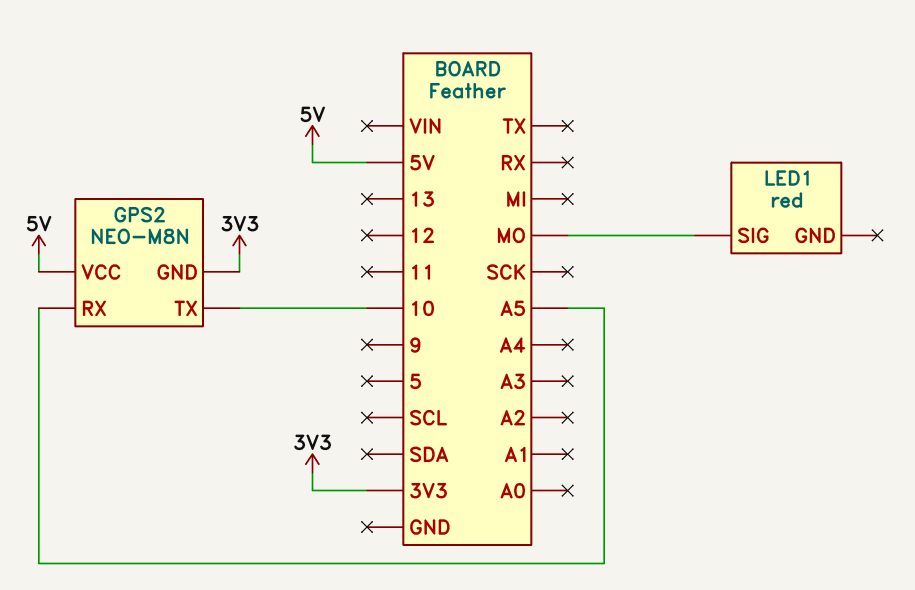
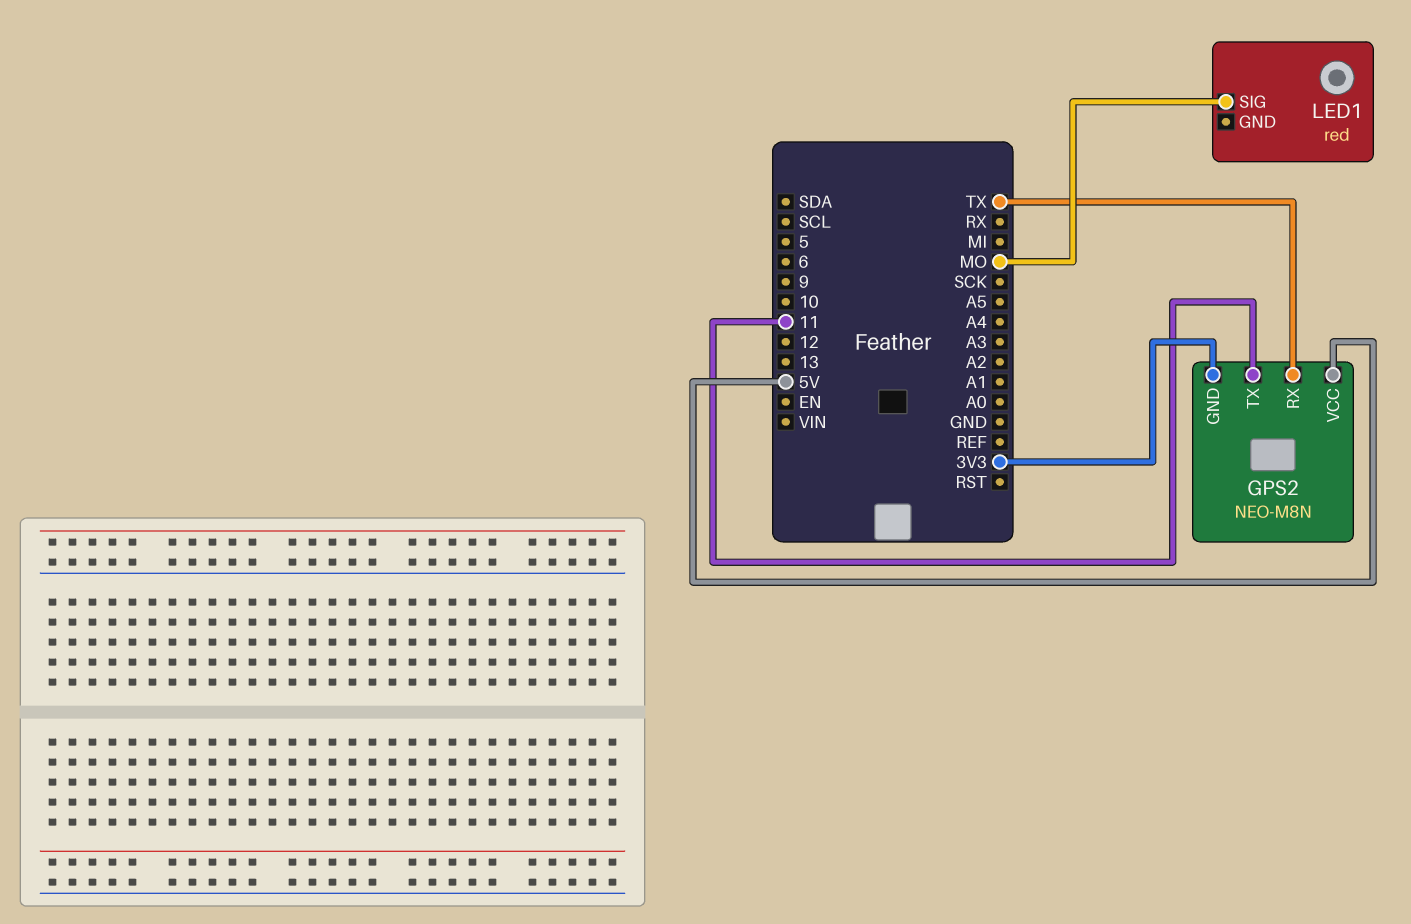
GPS2 pin RX: A5 -> TX
GPS2 pin TX: 10 -> 11

